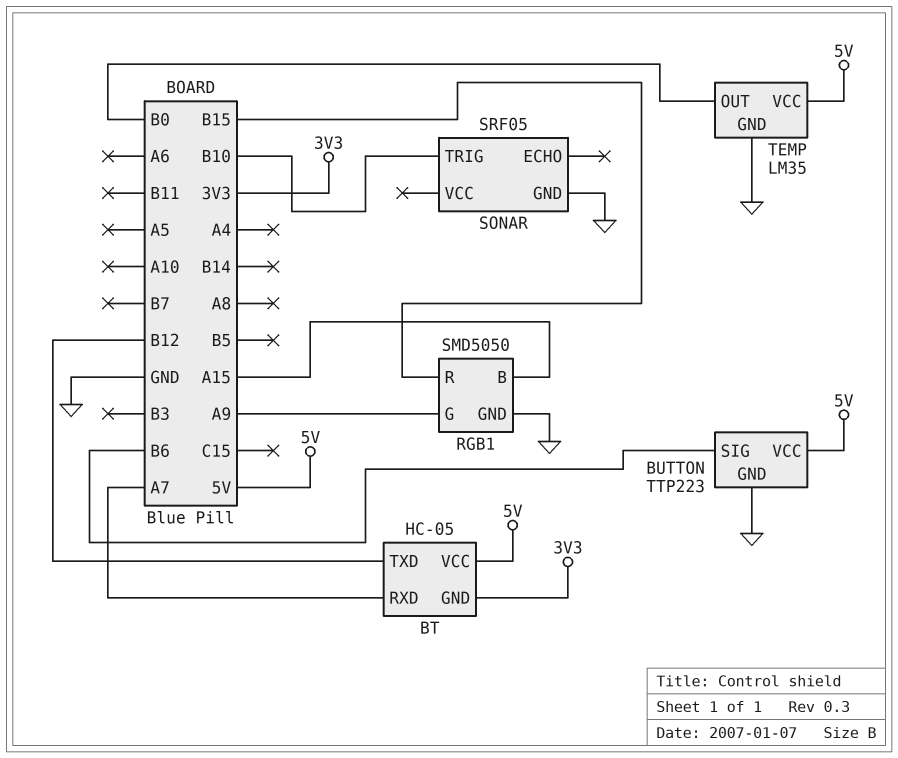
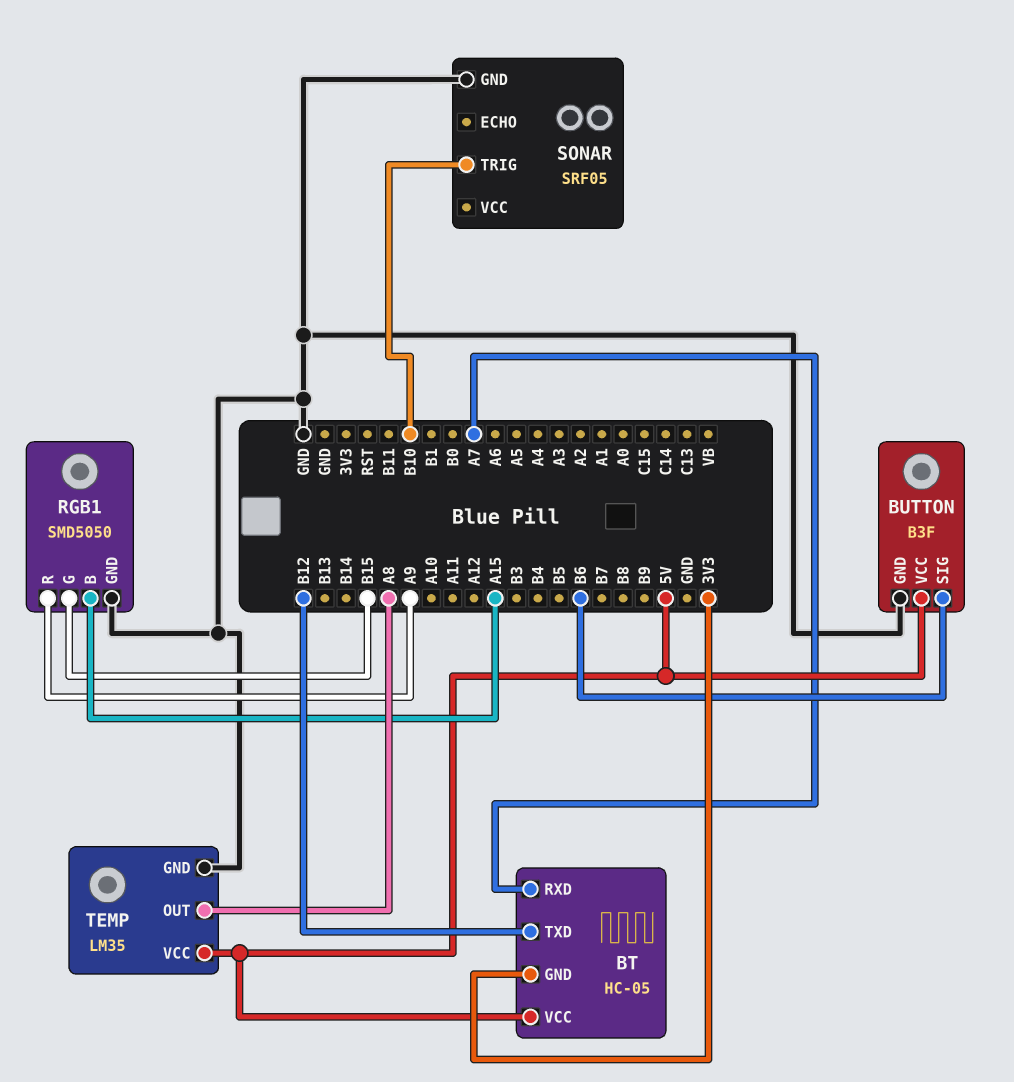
BUTTON: TTP223 -> B3F
RGB1 pin G: A9 -> B15
RGB1 pin R: B15 -> A9
TEMP pin OUT: B0 -> A8

